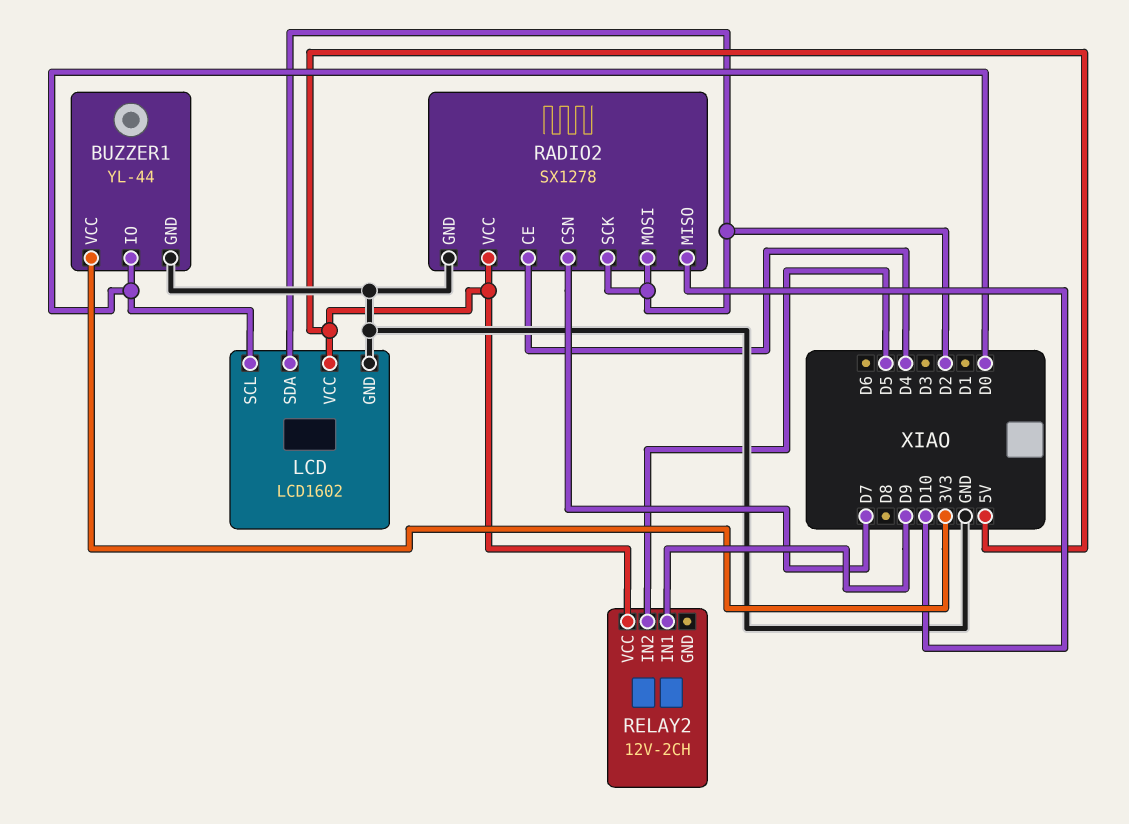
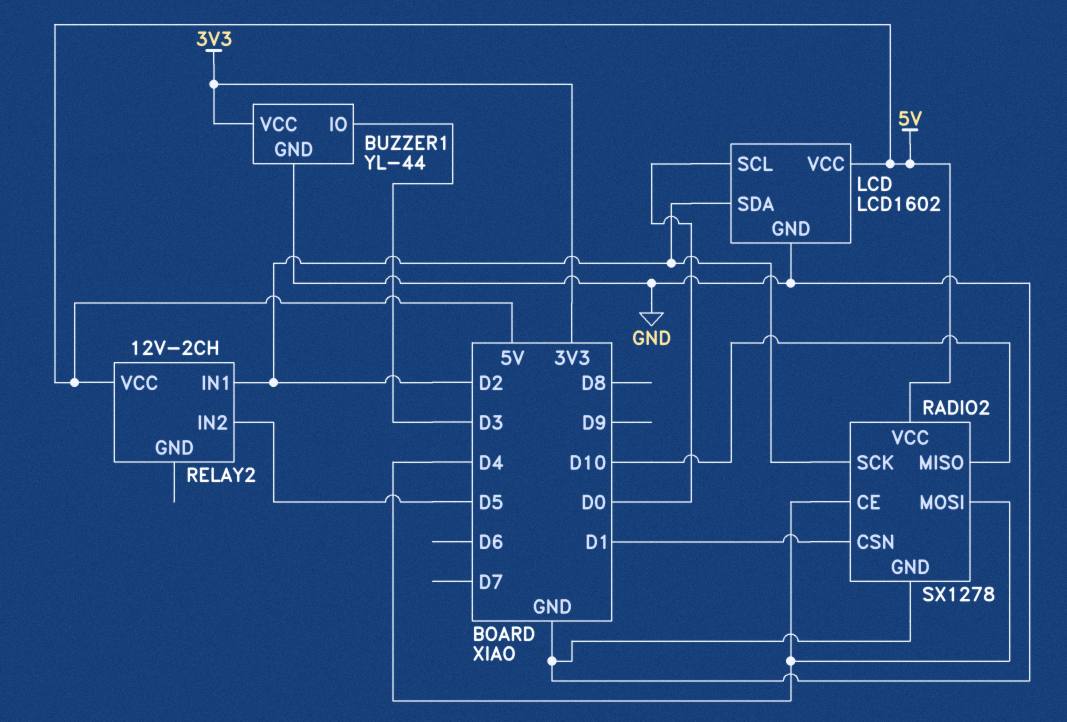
BUZZER1 pin IO: D0 -> D3
RADIO2 pin CSN: D7 -> D1
RADIO2 pin MOSI: D2 -> D4
RELAY2 pin IN1: D9 -> D2

